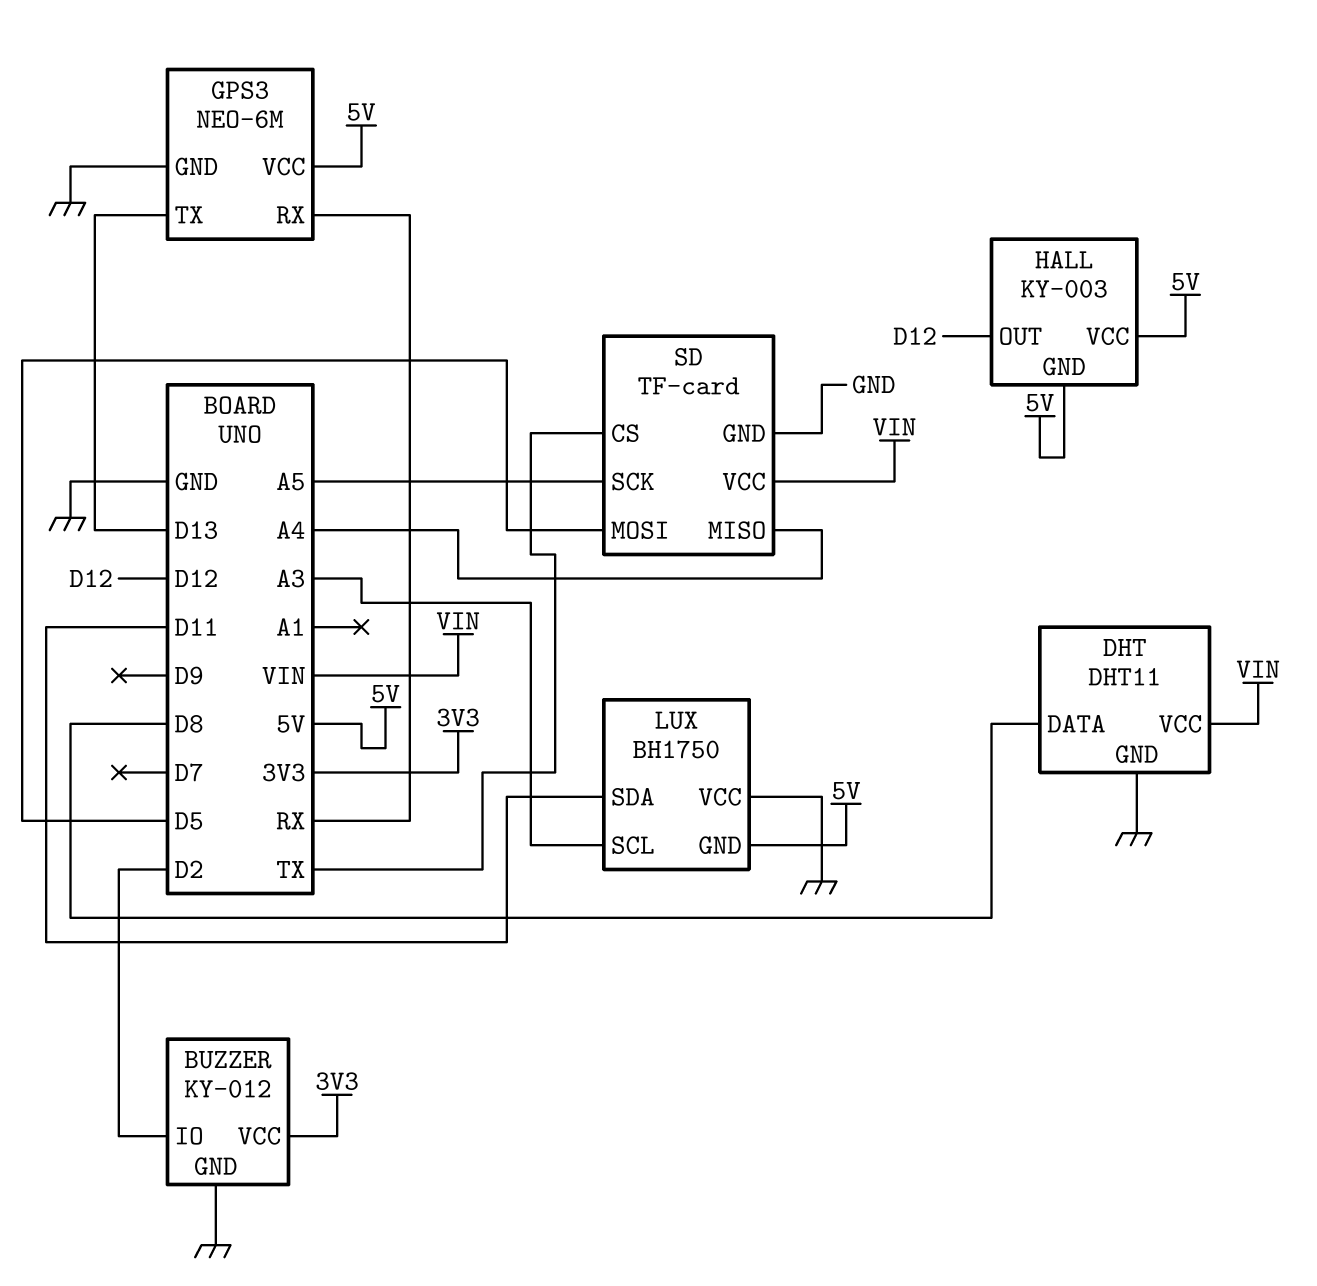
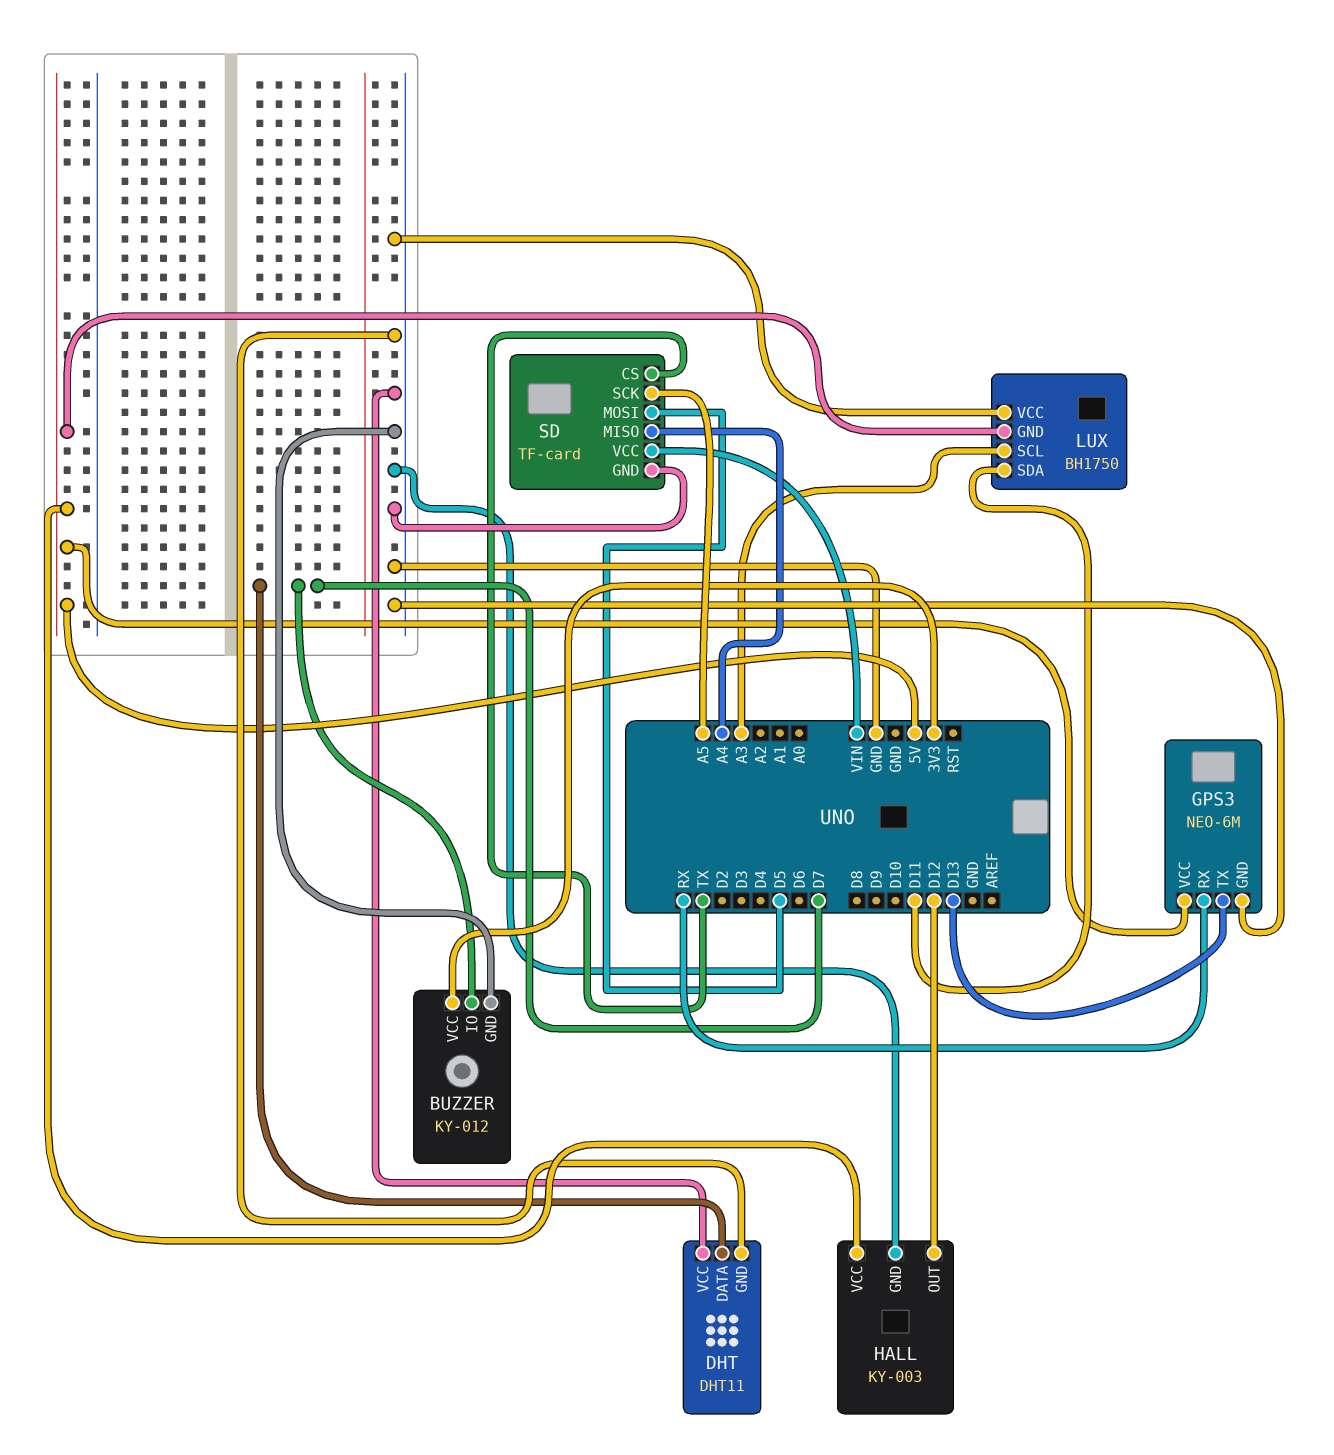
BUZZER pin IO: D2 -> D7
DHT pin DATA: D8 -> D7
DHT pin VCC: VIN -> GND
HALL pin GND: 5V -> GND

